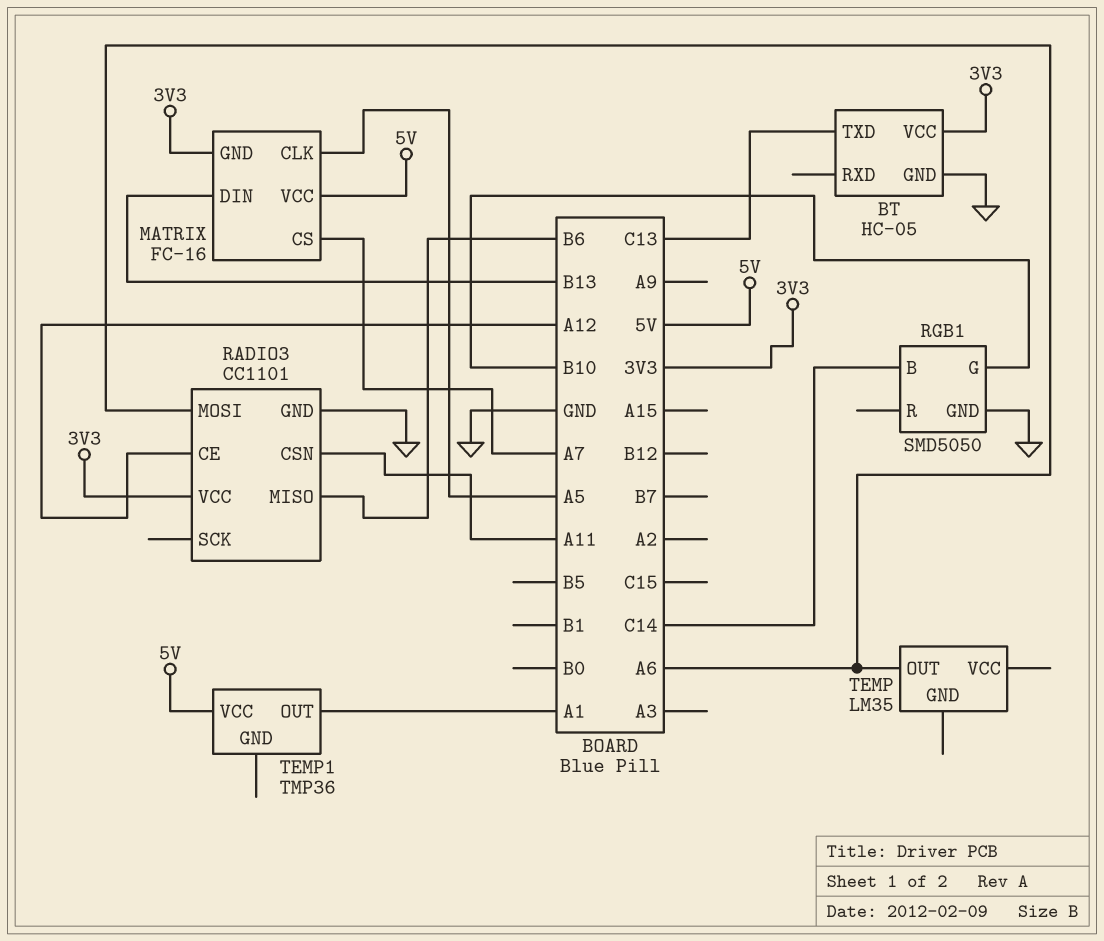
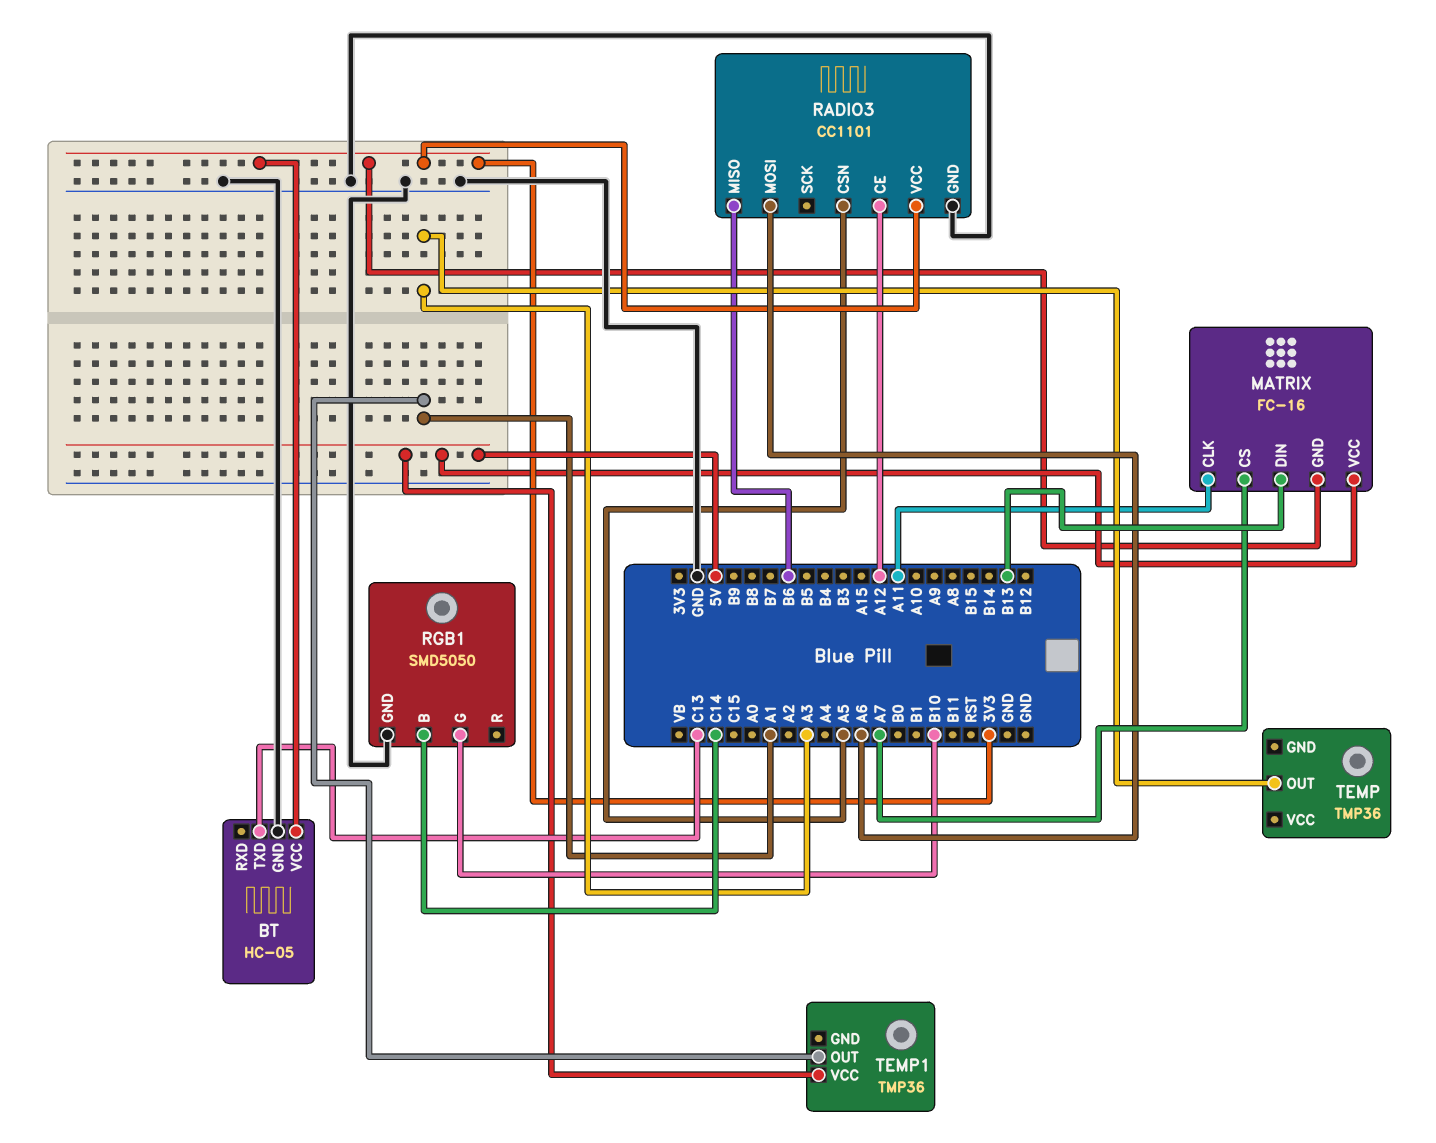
MATRIX pin CLK: A5 -> A11
RADIO3 pin CSN: A11 -> A5
TEMP: LM35 -> TMP36
TEMP pin OUT: A6 -> A3

